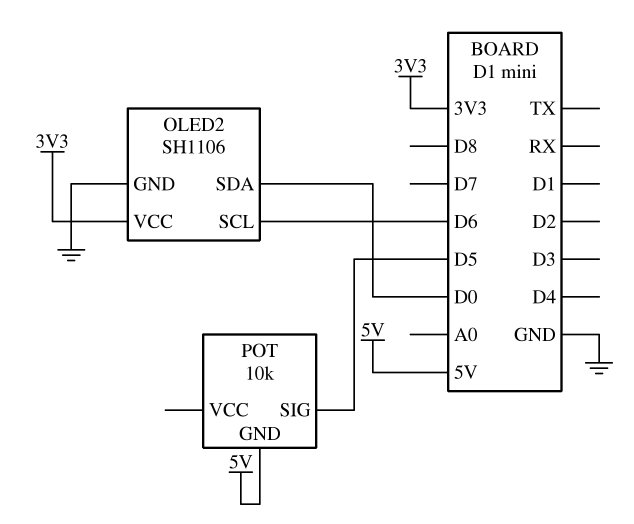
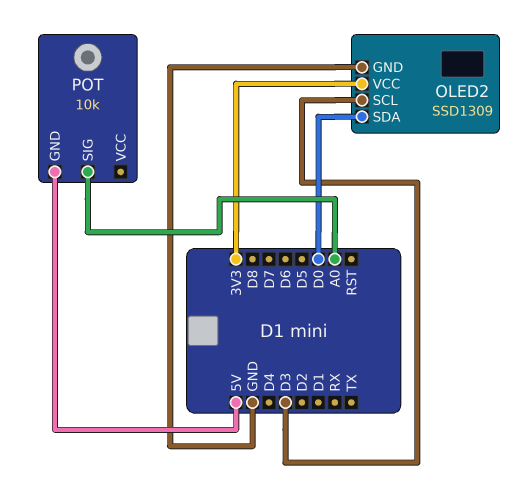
OLED2: SH1106 -> SSD1309
OLED2 pin SCL: D6 -> D3
POT pin SIG: D5 -> A0

